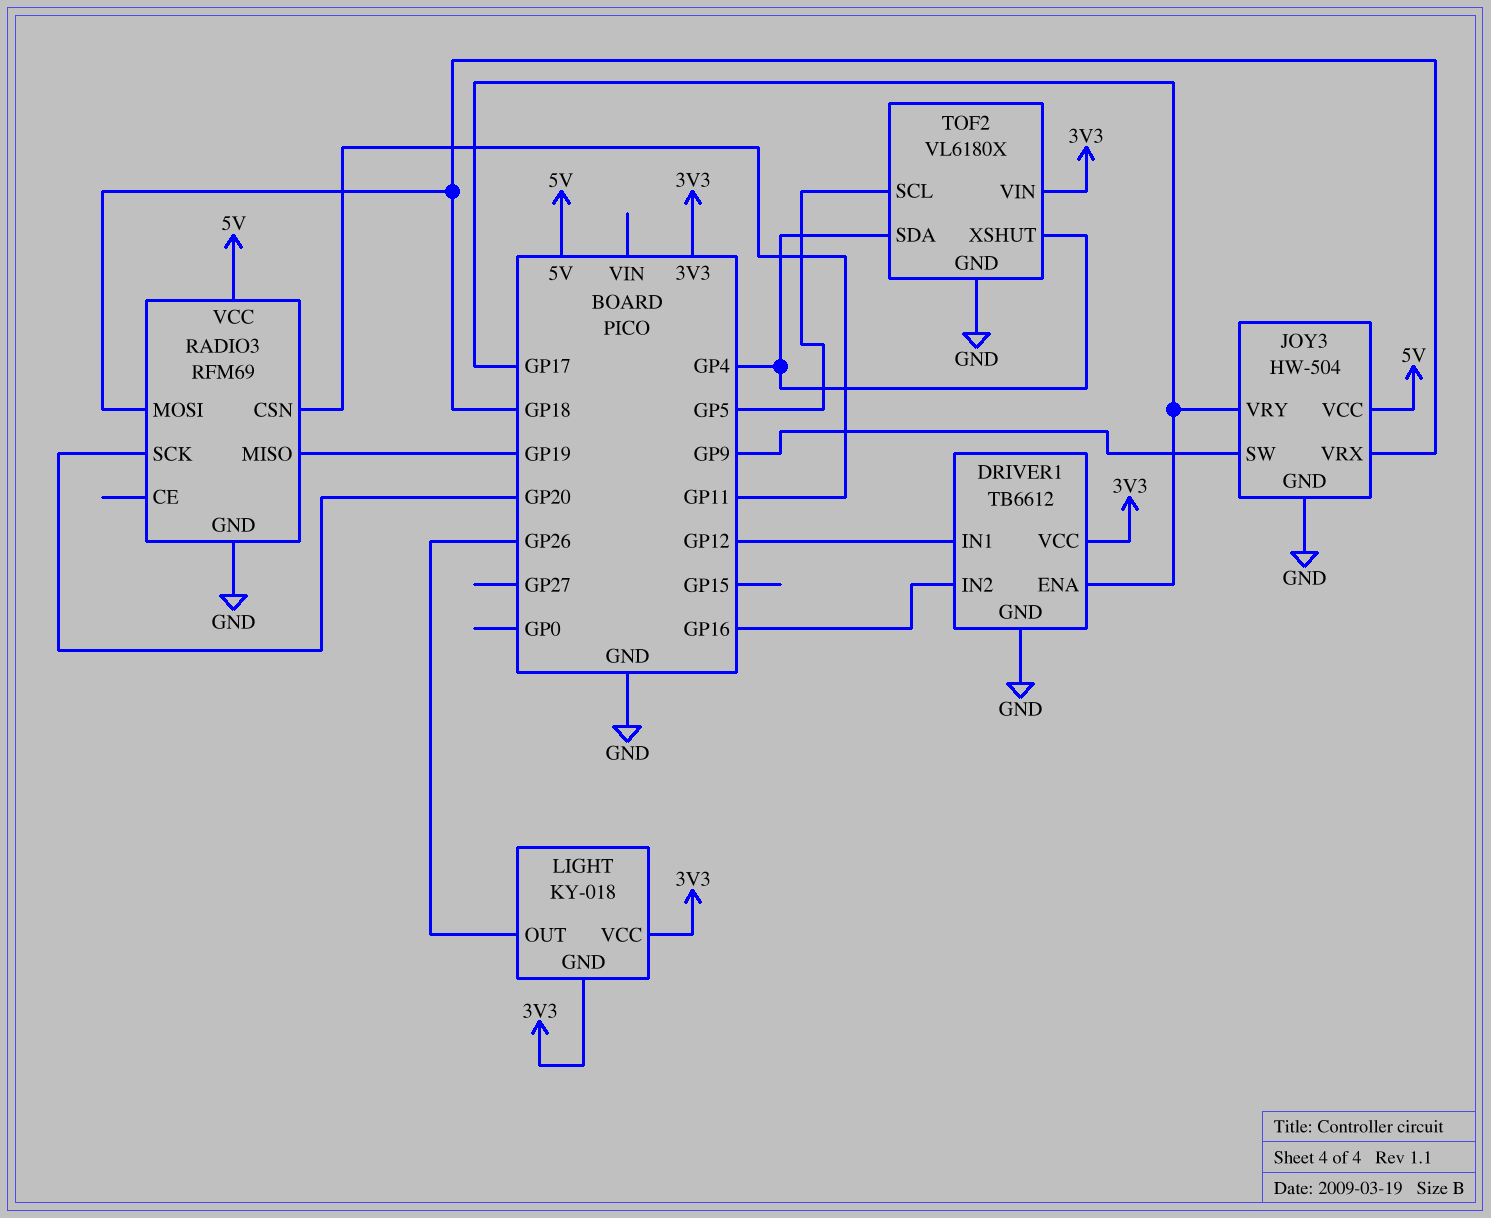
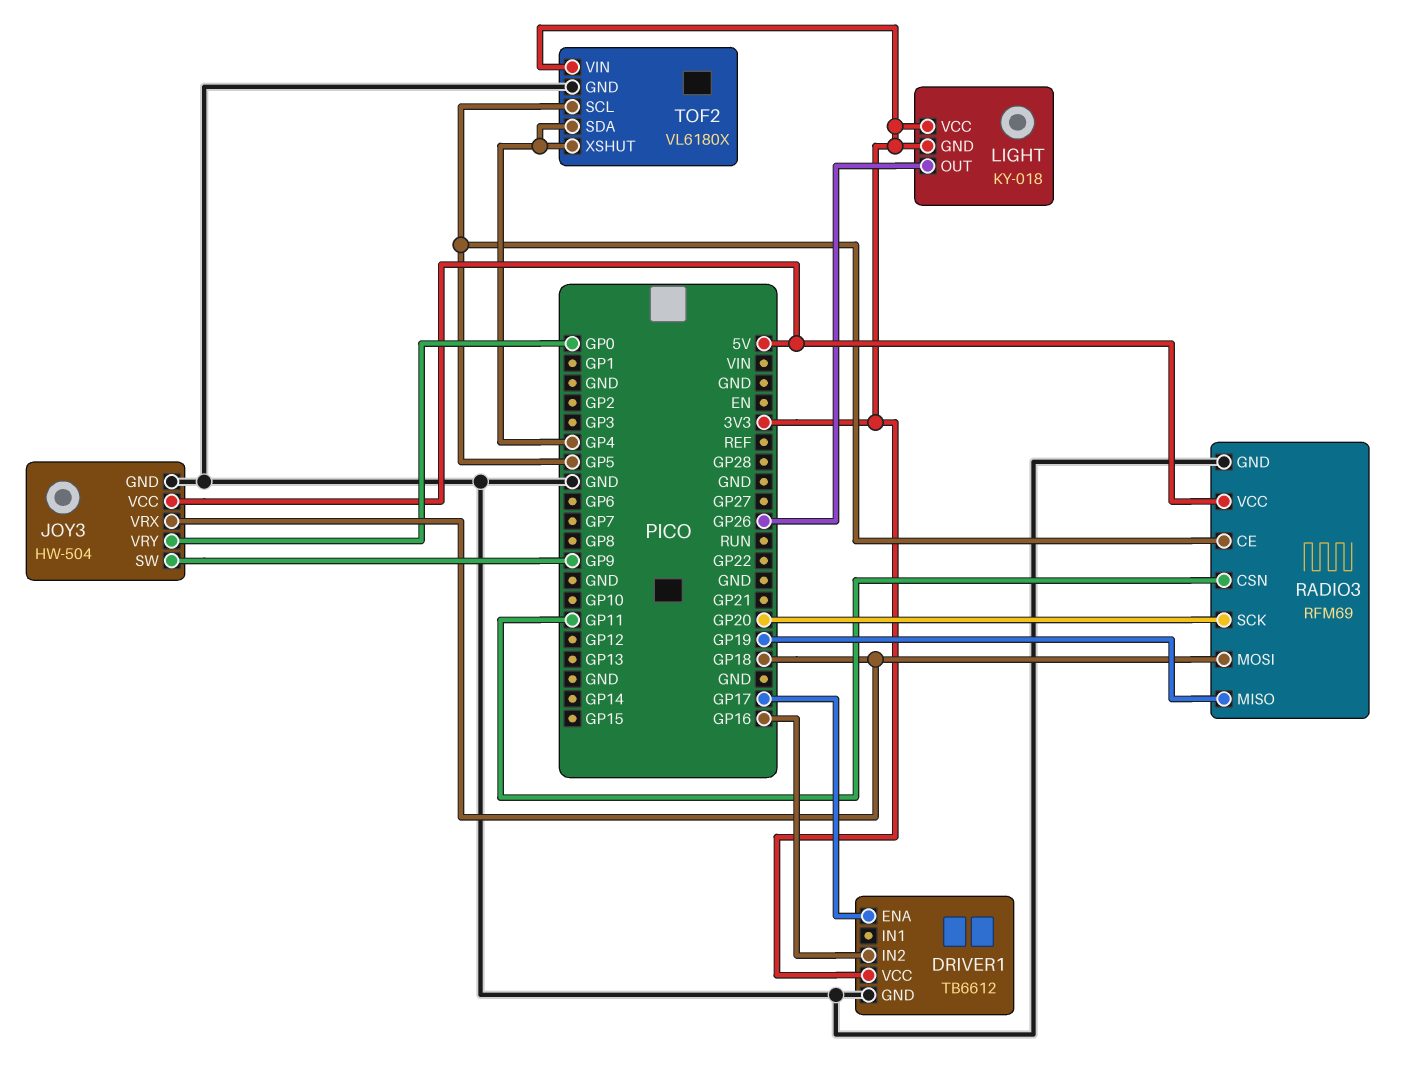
DRIVER1 pin IN1: GP12 -> none
JOY3 pin VRY: GP17 -> GP0
RADIO3 pin CE: none -> GP5

